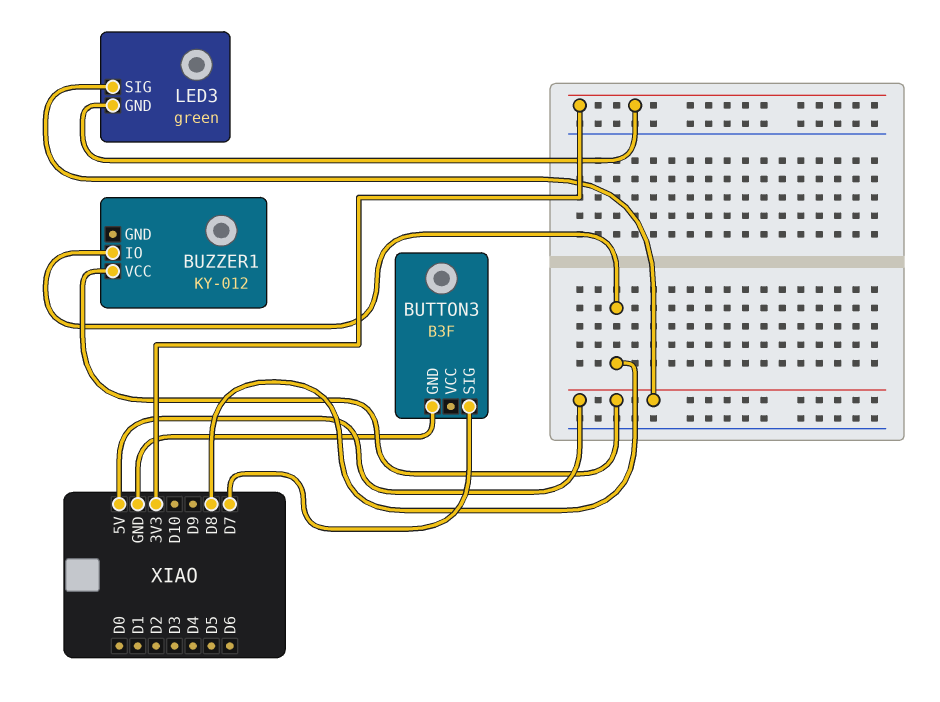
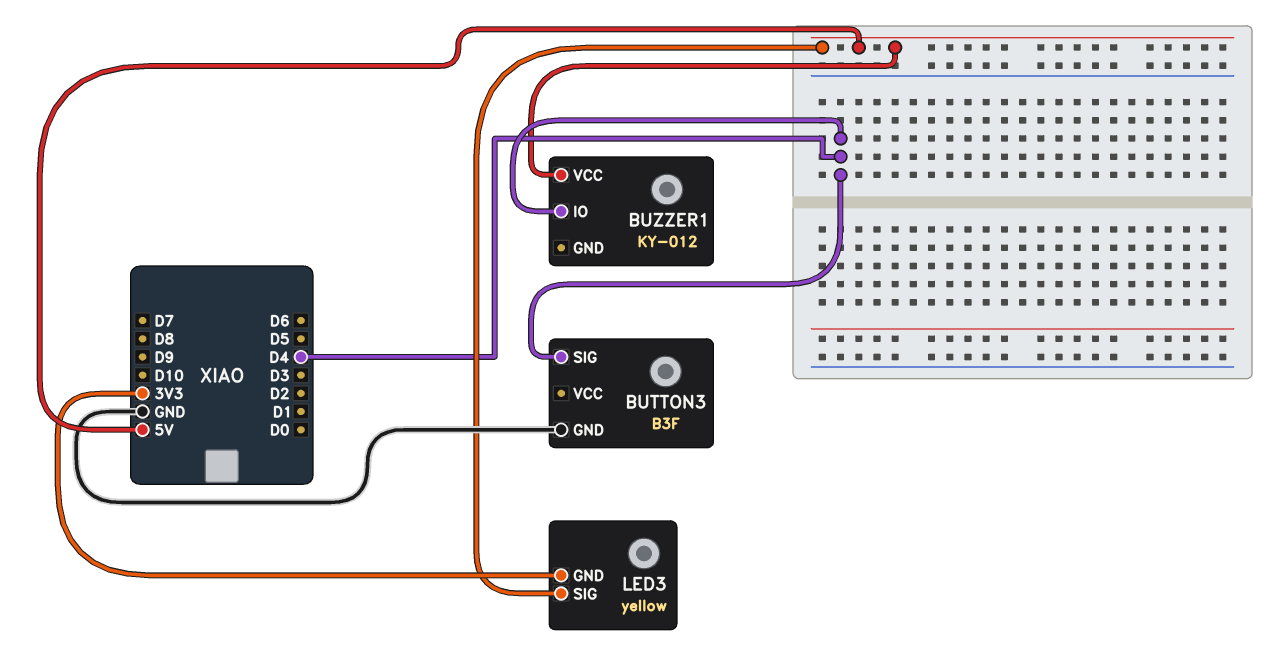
BUTTON3 pin SIG: D7 -> D4
BUZZER1 pin IO: D8 -> D4
LED3: green -> yellow

